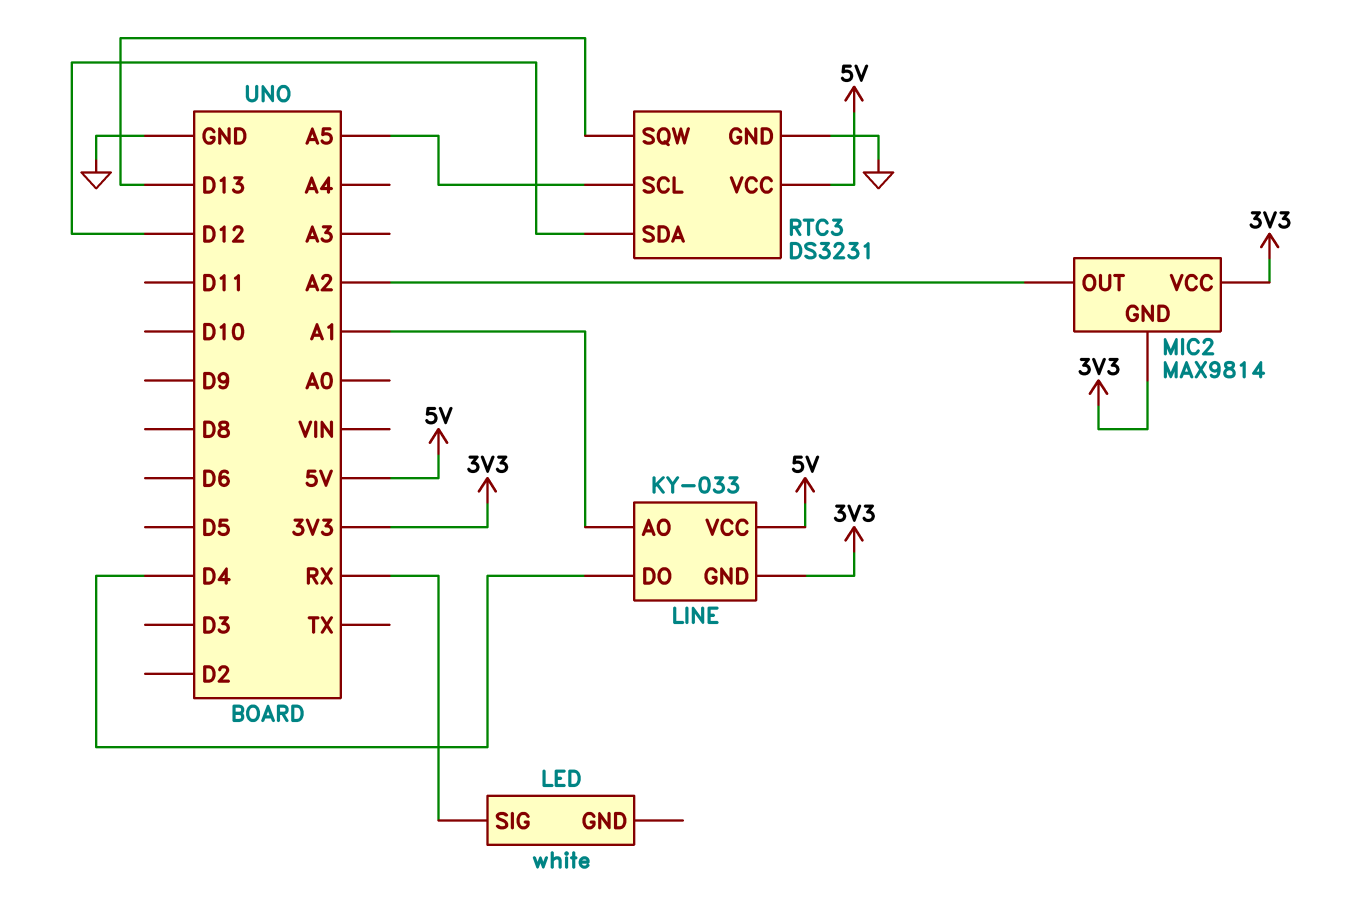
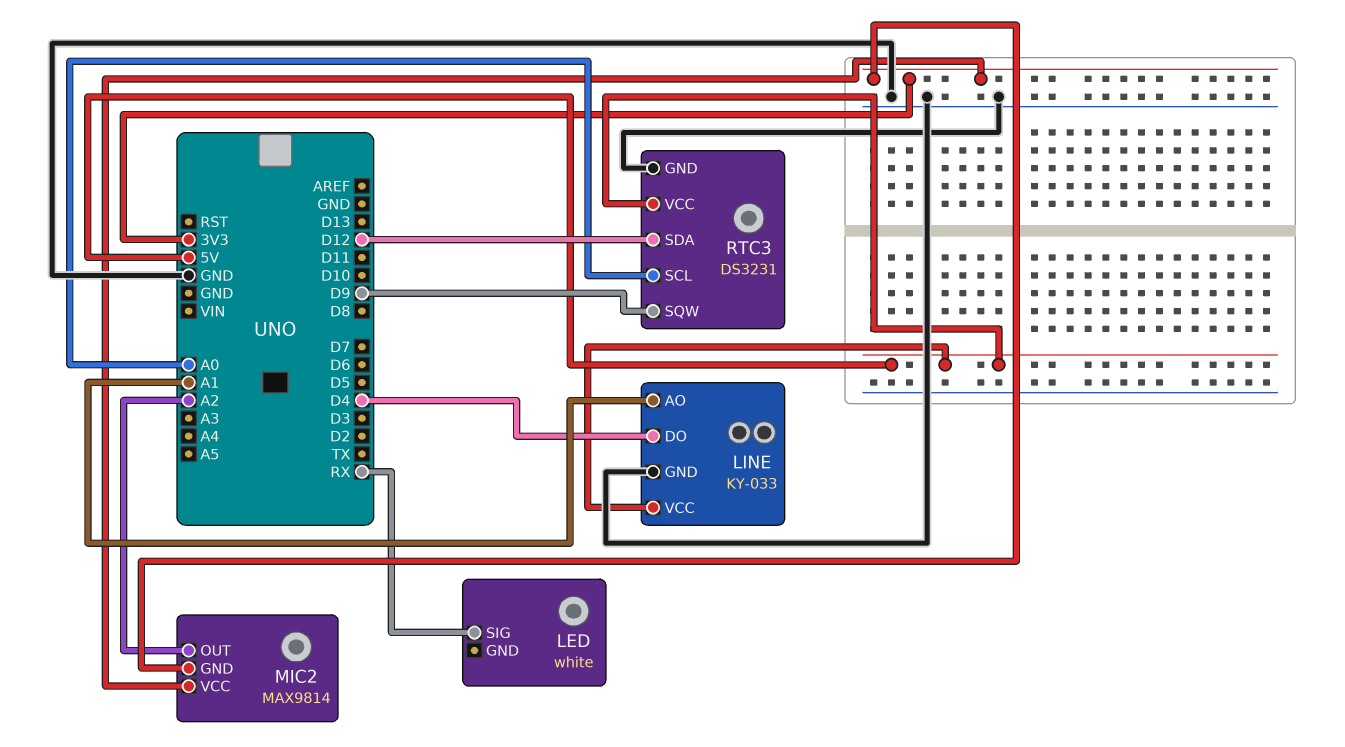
LINE pin GND: 3V3 -> GND
RTC3 pin SCL: A5 -> A0
RTC3 pin SQW: D13 -> D9

